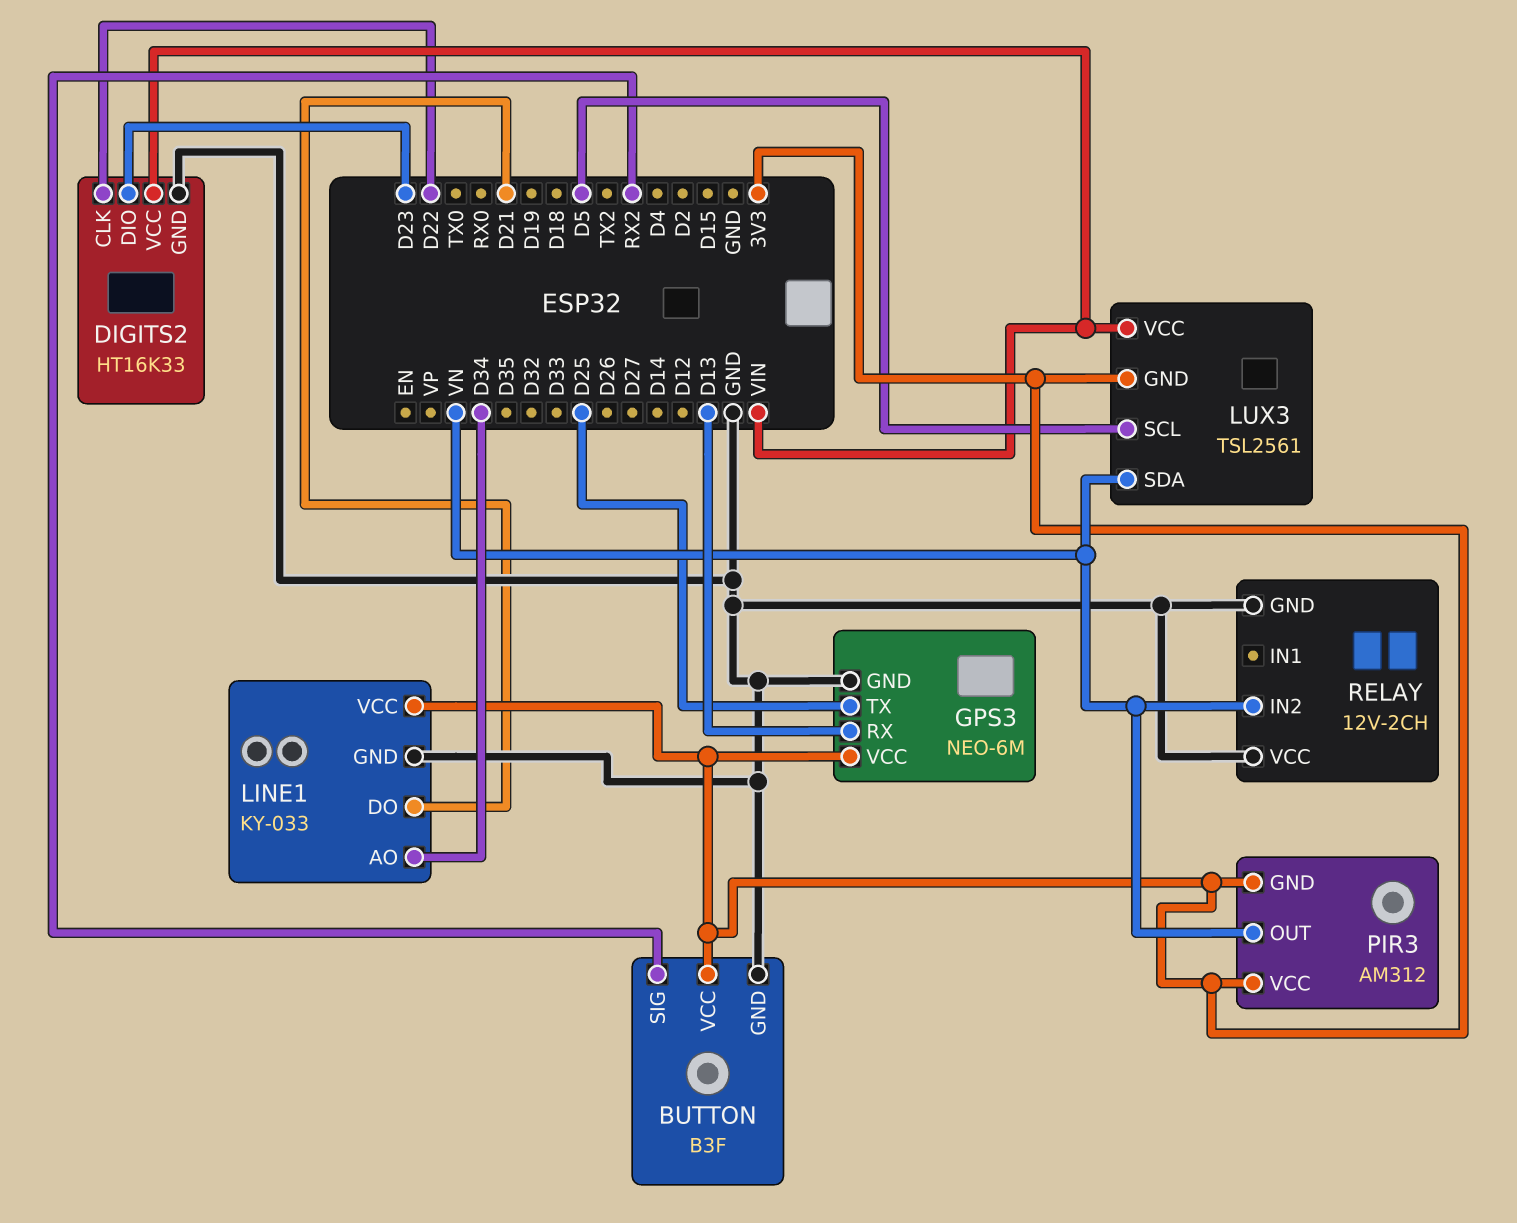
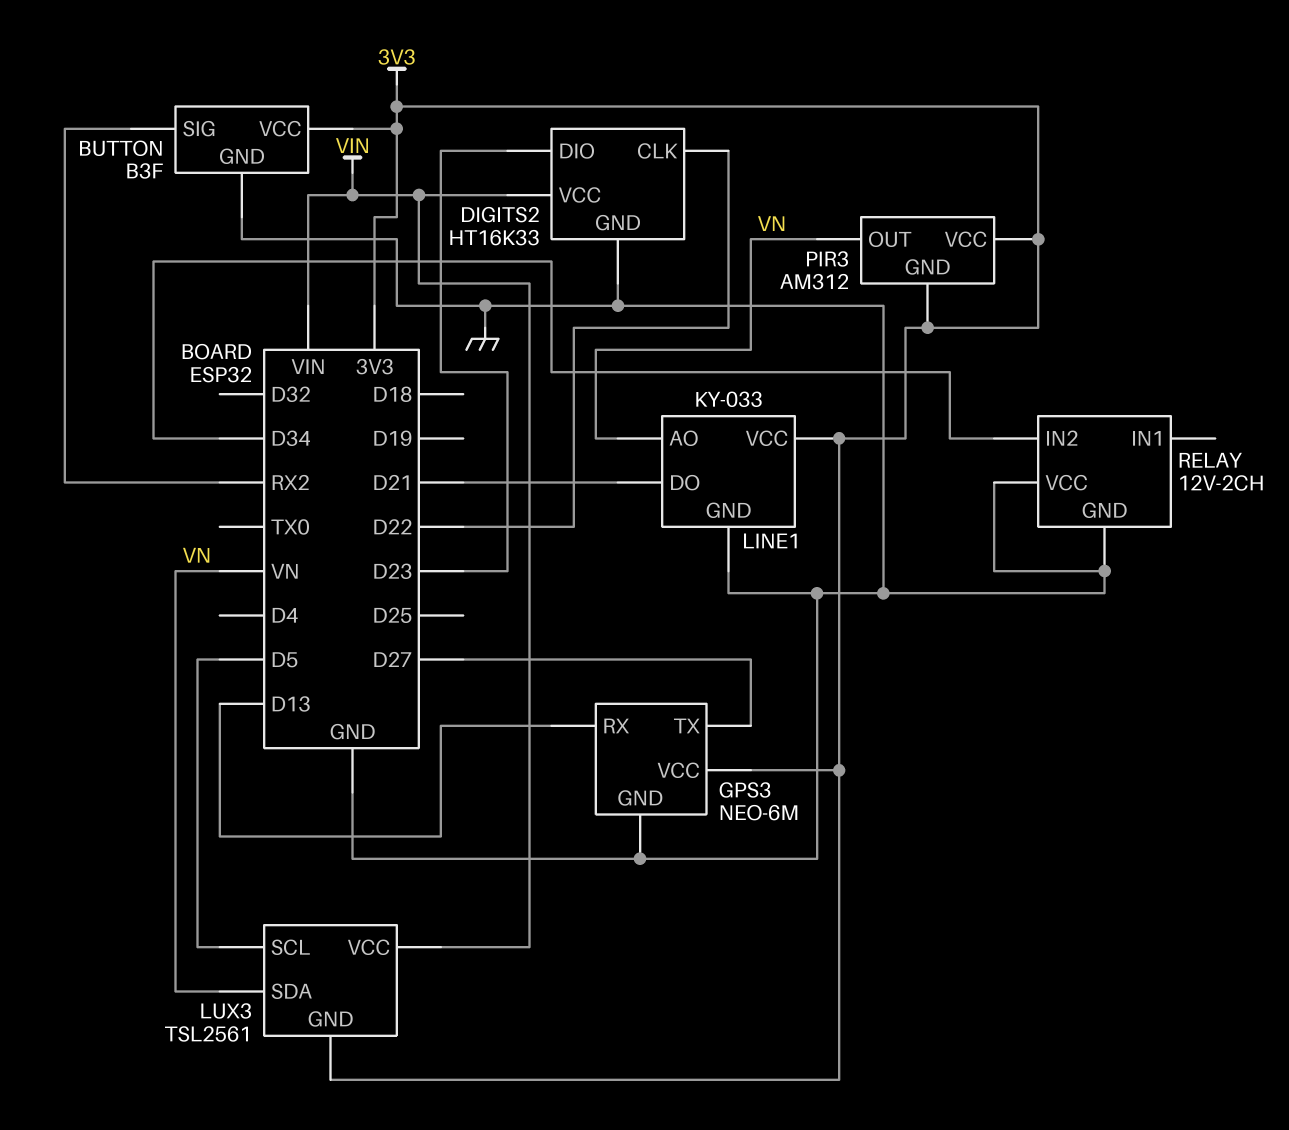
GPS3 pin TX: D25 -> D27
LINE1 pin AO: D34 -> VN
RELAY pin IN2: VN -> D34

